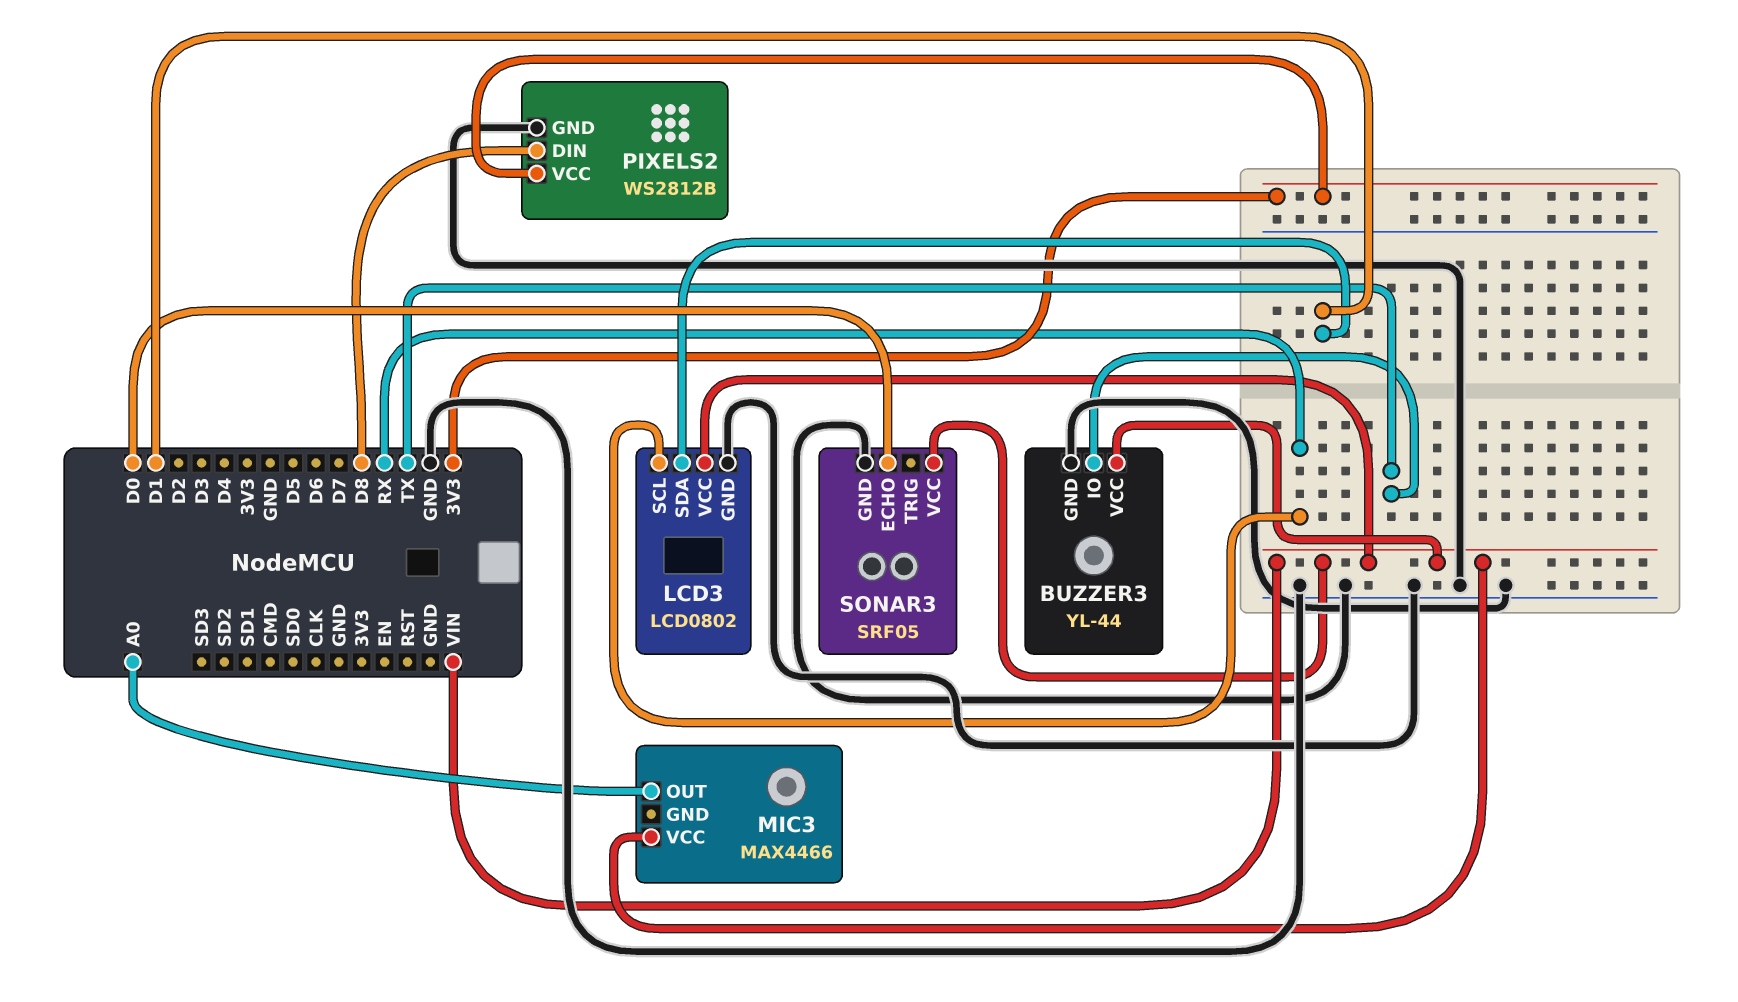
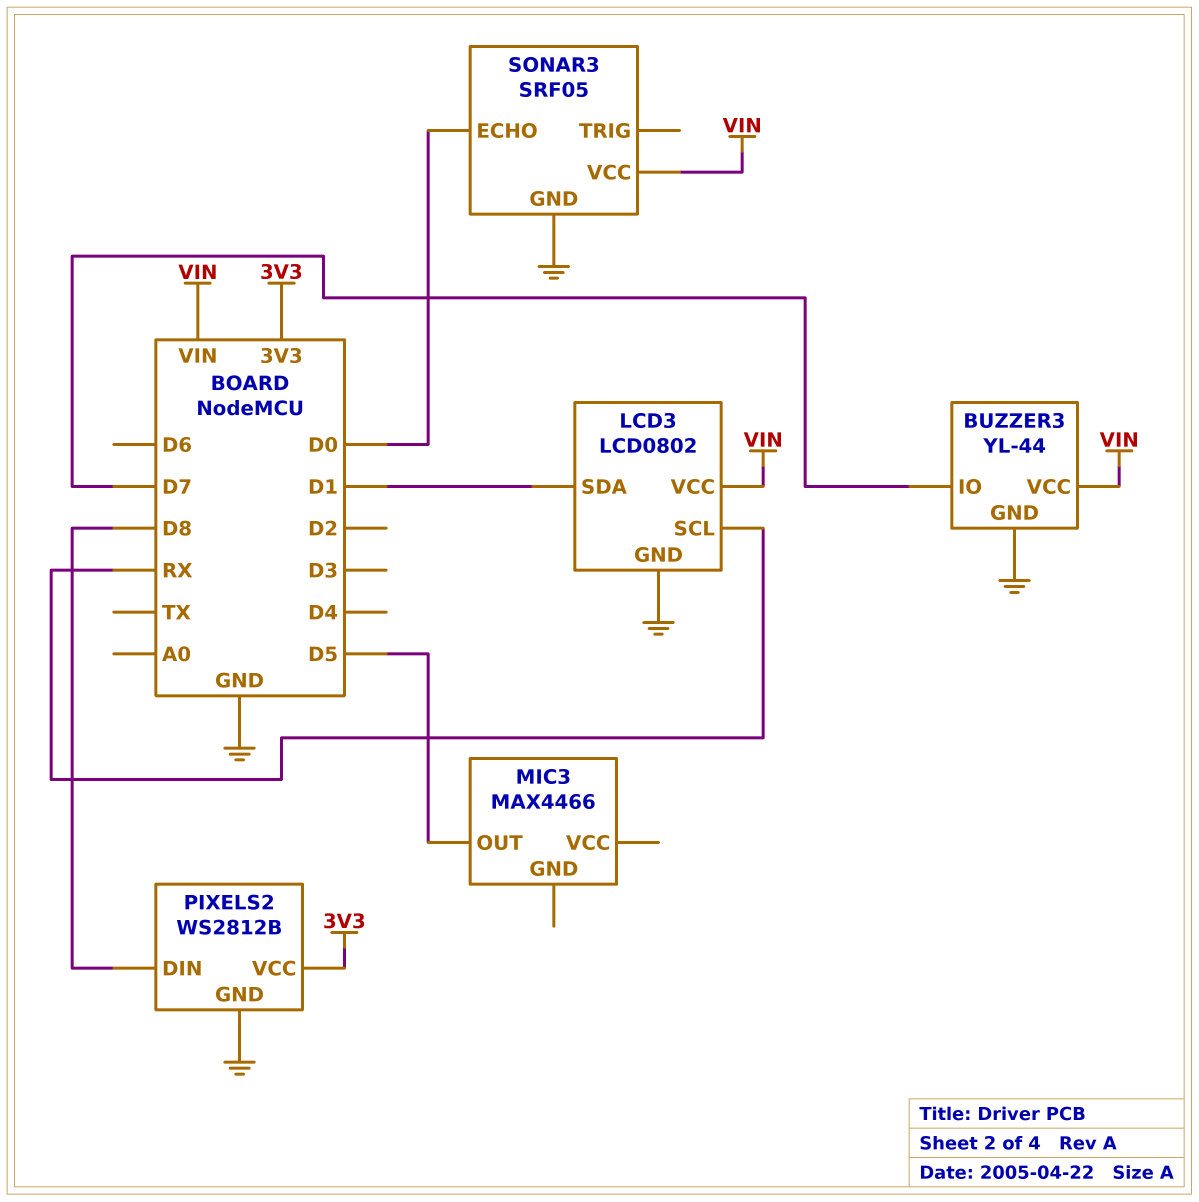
BUZZER3 pin IO: TX -> D7
MIC3 pin OUT: A0 -> D5
MIC3 pin VCC: VIN -> none

